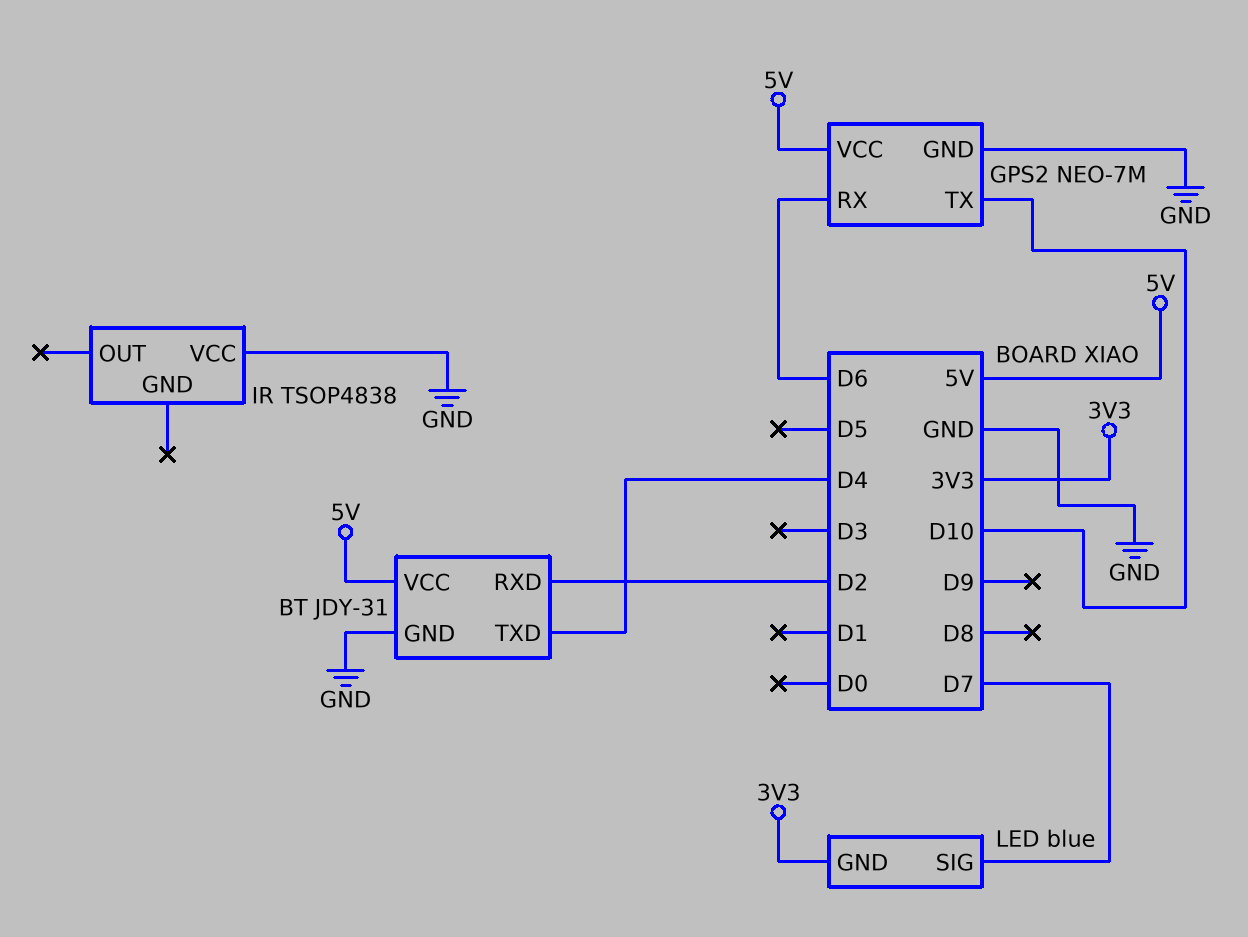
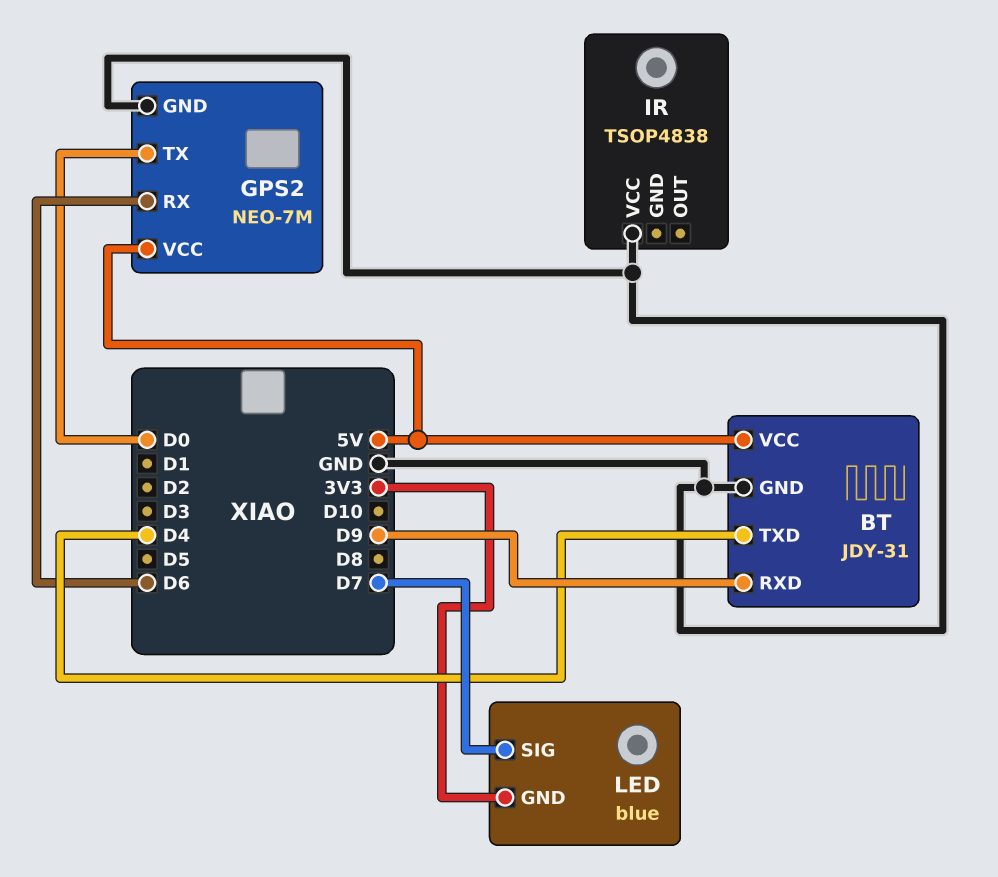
BT pin RXD: D2 -> D9
GPS2 pin TX: D10 -> D0

